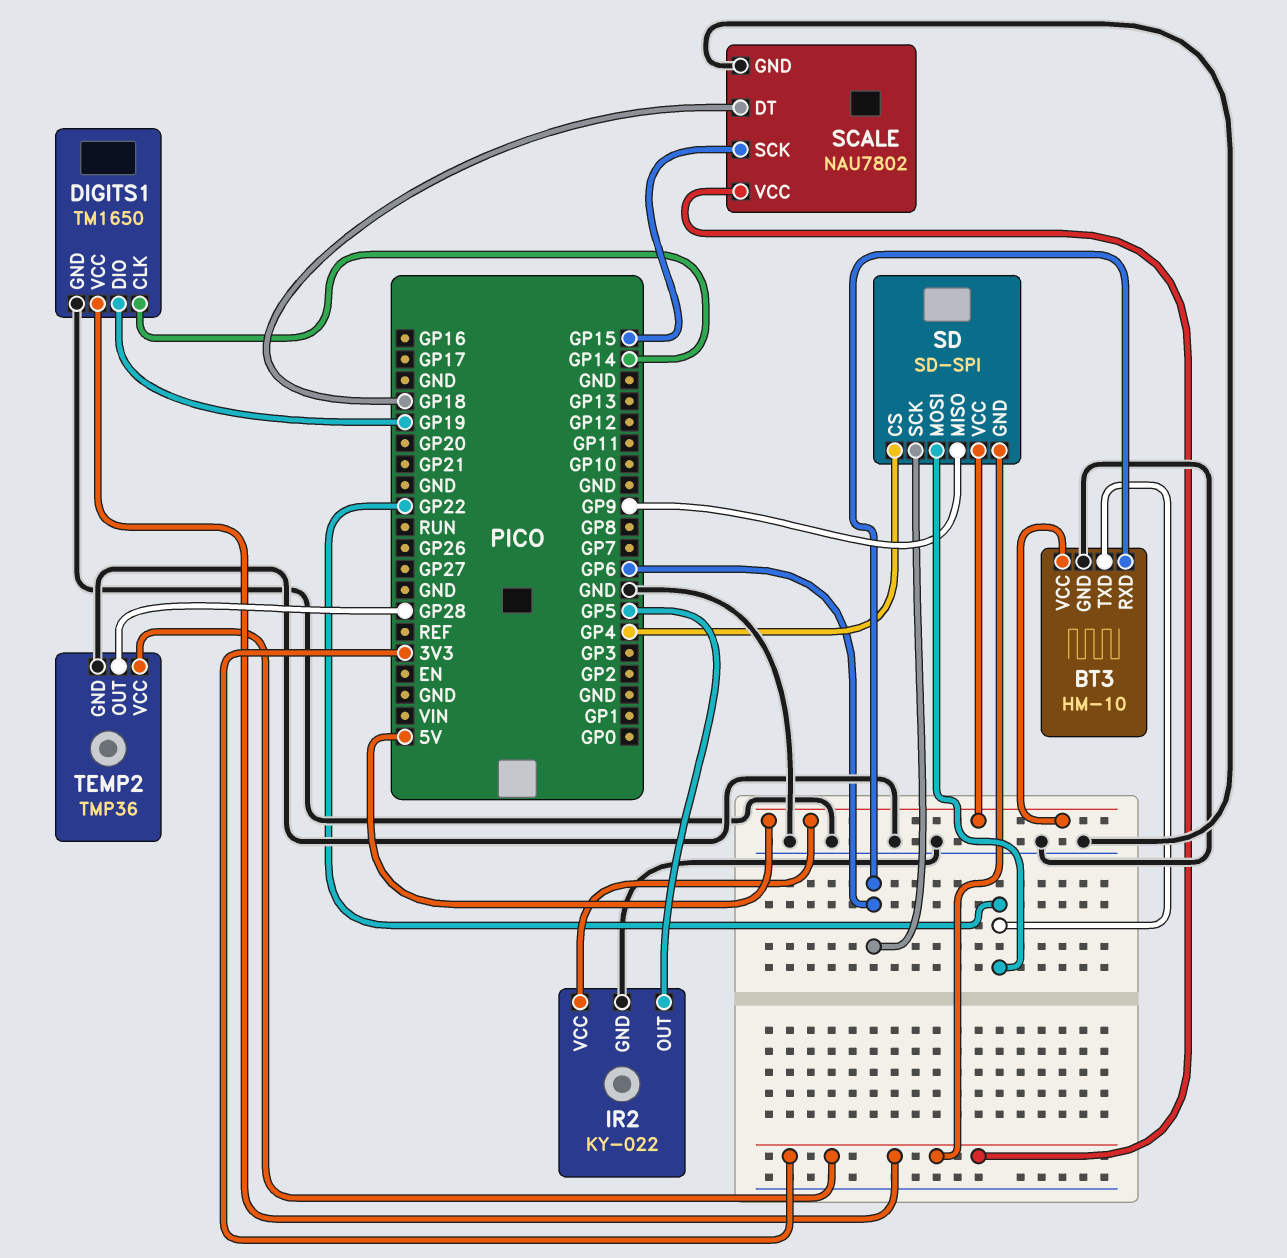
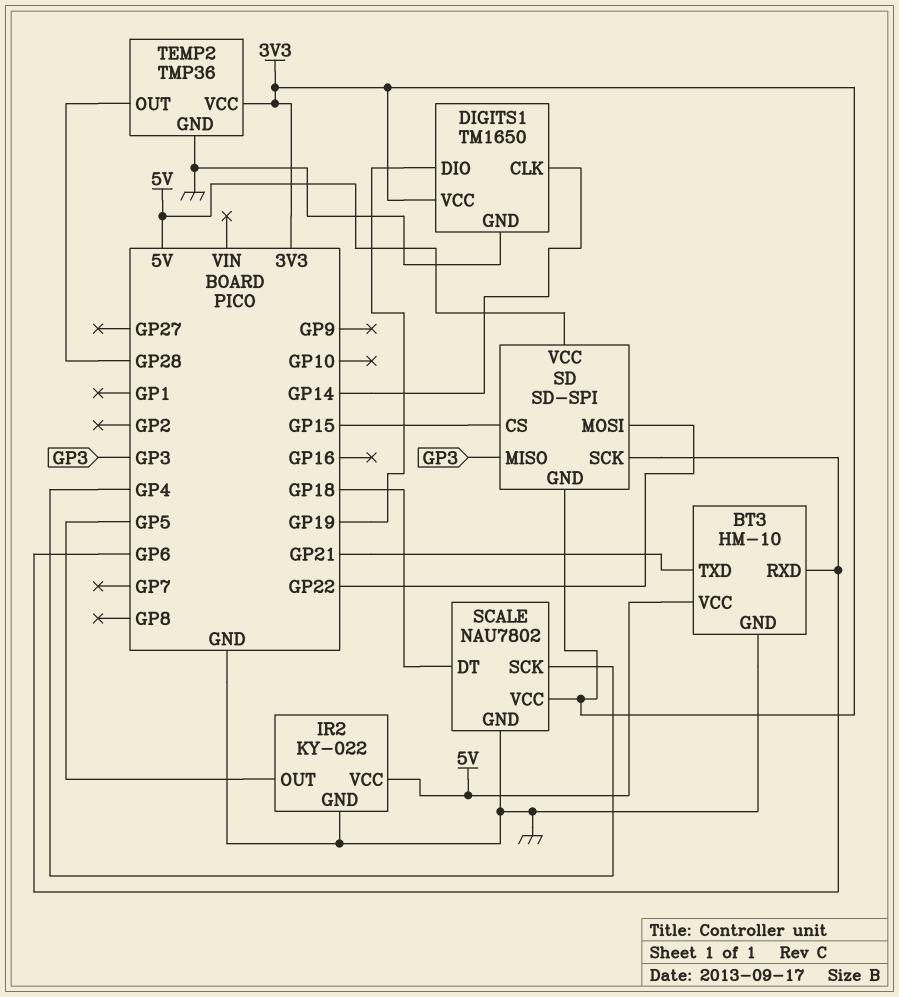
BT3 pin TXD: GP22 -> GP21
SCALE pin SCK: GP15 -> GP4
SD pin CS: GP4 -> GP15
SD pin MISO: GP9 -> GP3

